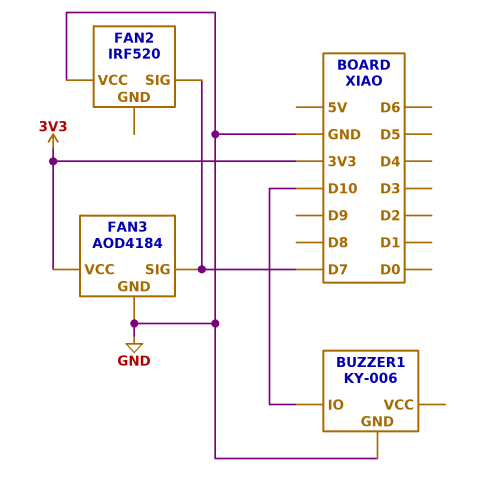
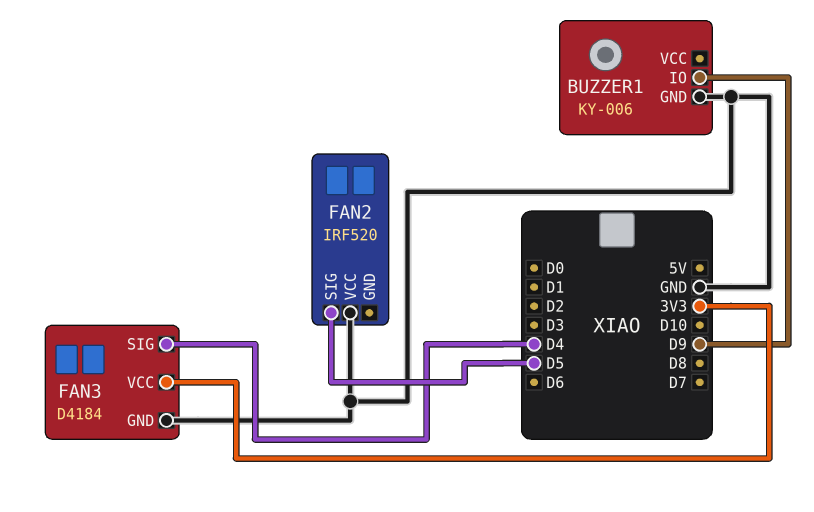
BUZZER1 pin IO: D10 -> D9
FAN2 pin SIG: D7 -> D5
FAN3: AOD4184 -> D4184
FAN3 pin SIG: D7 -> D4

